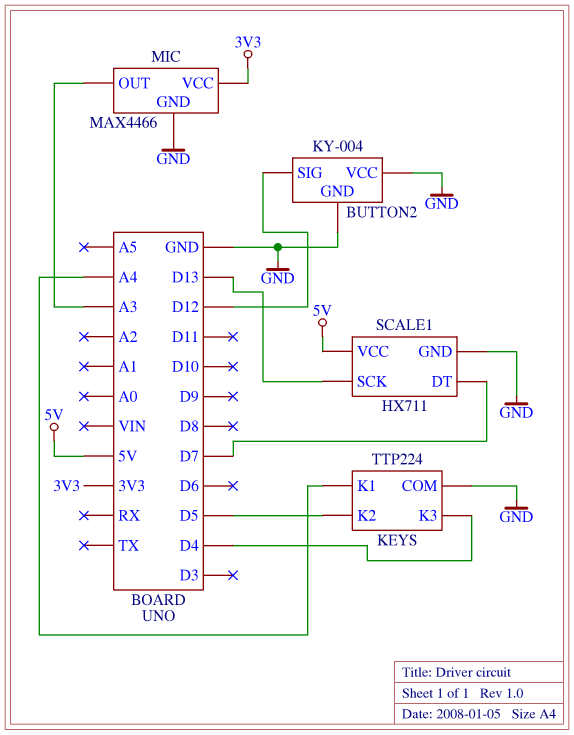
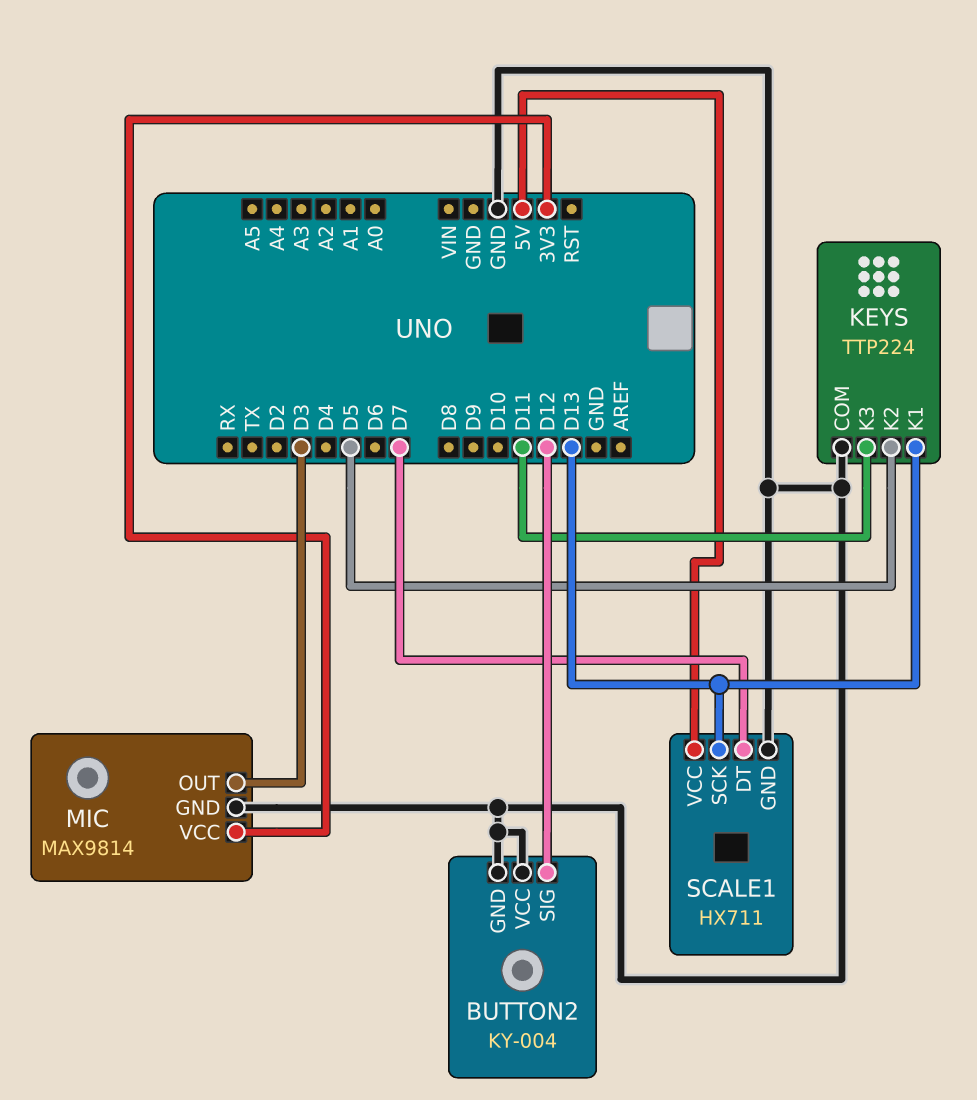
KEYS pin K1: A4 -> D13
KEYS pin K3: D4 -> D11
MIC: MAX4466 -> MAX9814
MIC pin OUT: A3 -> D3

